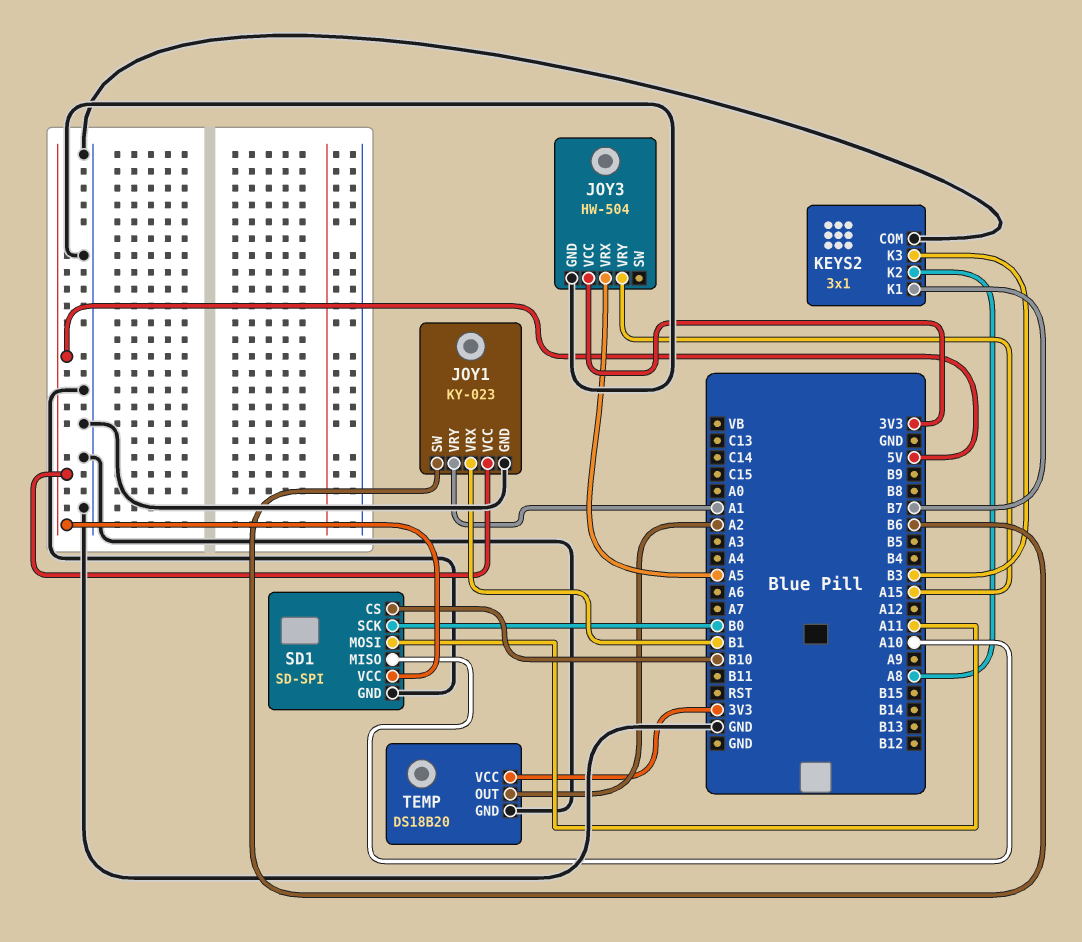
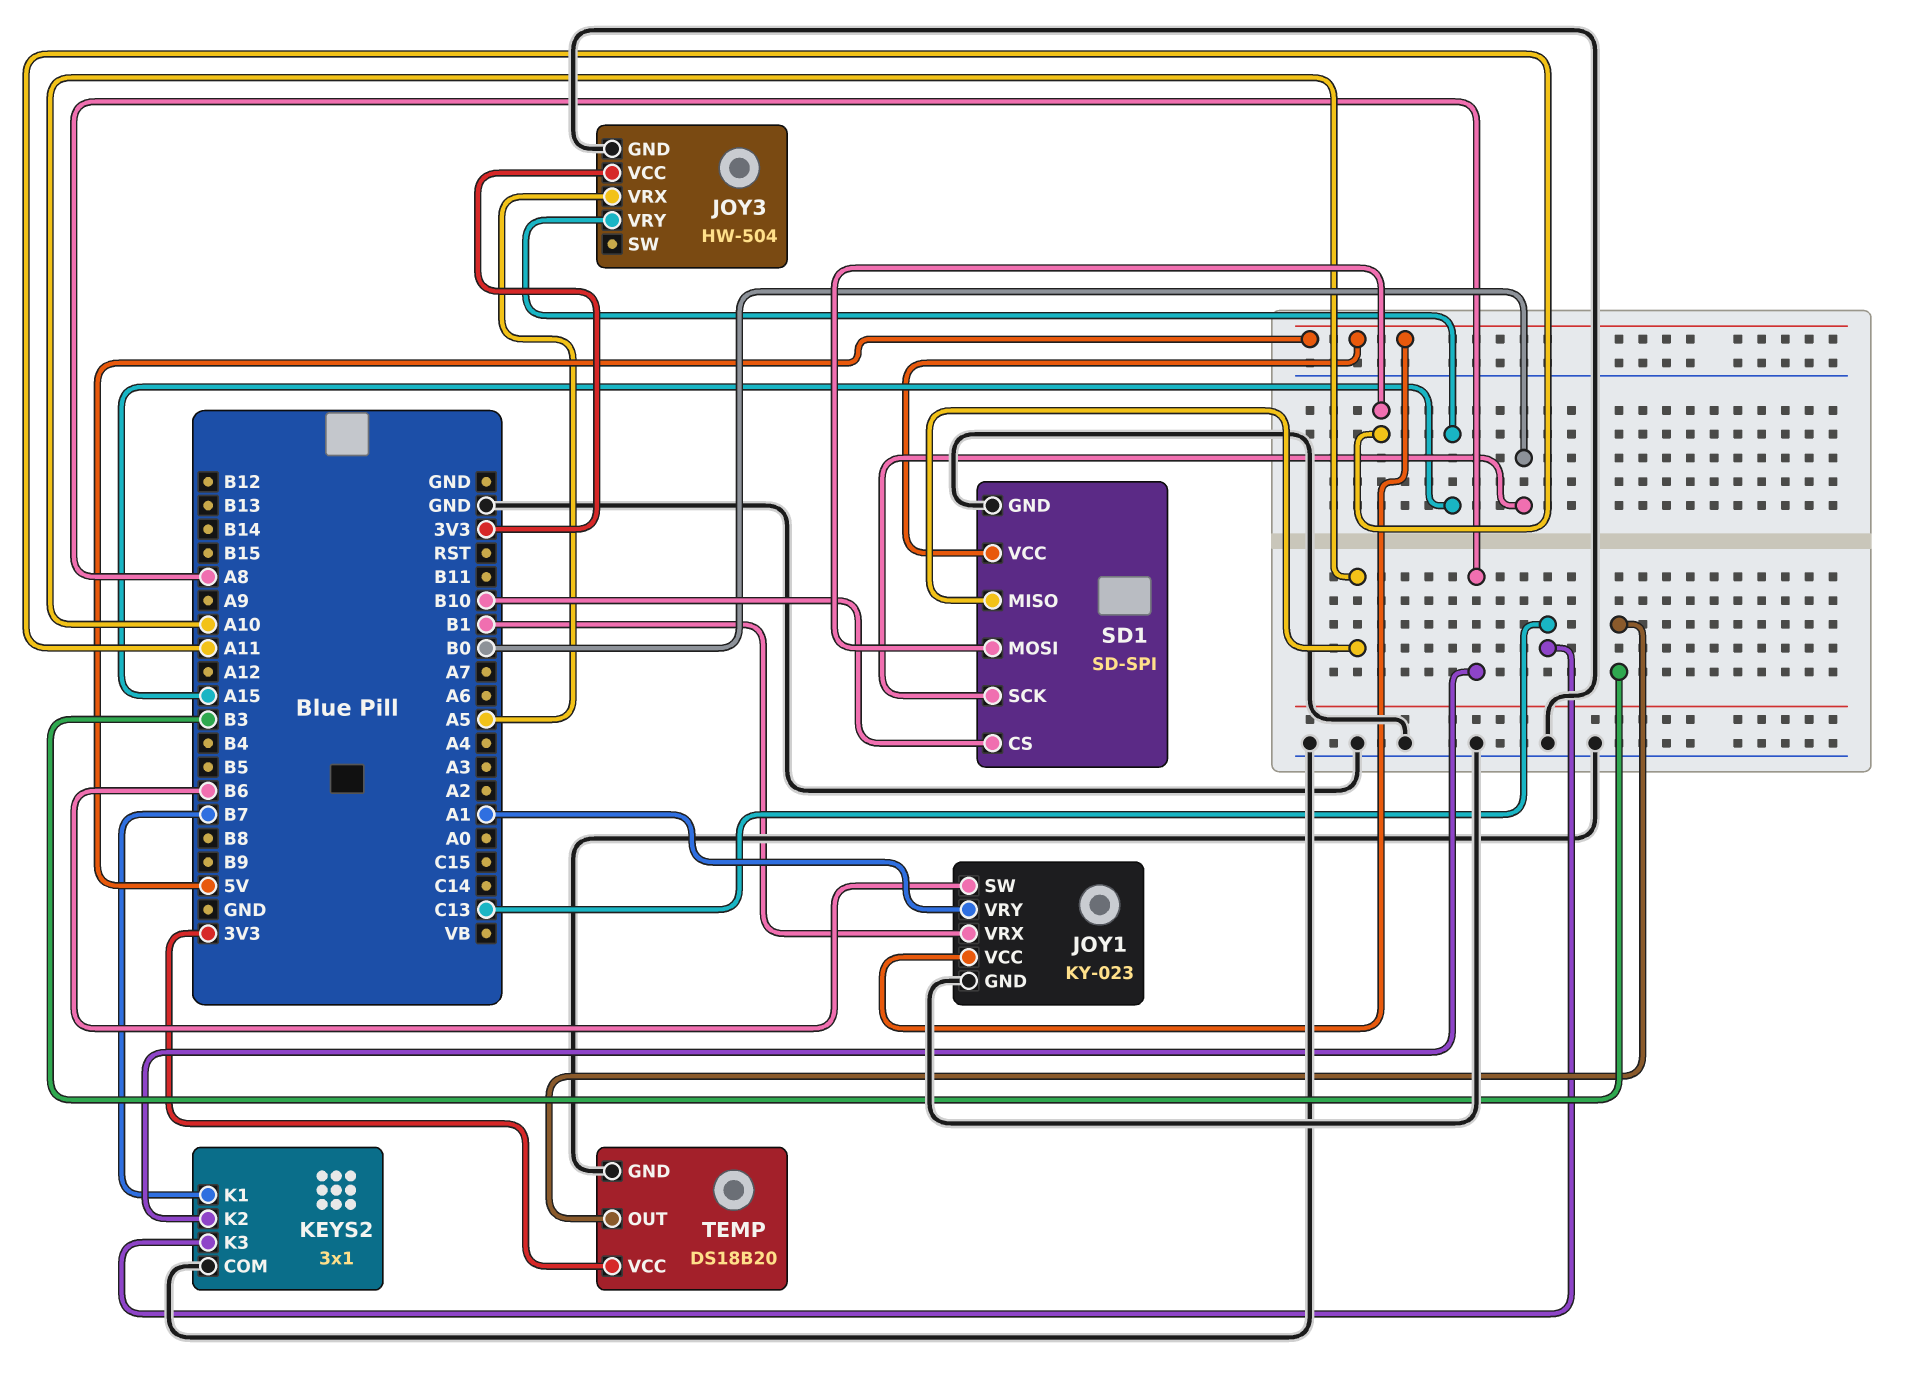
KEYS2 pin K3: B3 -> C13
TEMP pin OUT: A2 -> B3

